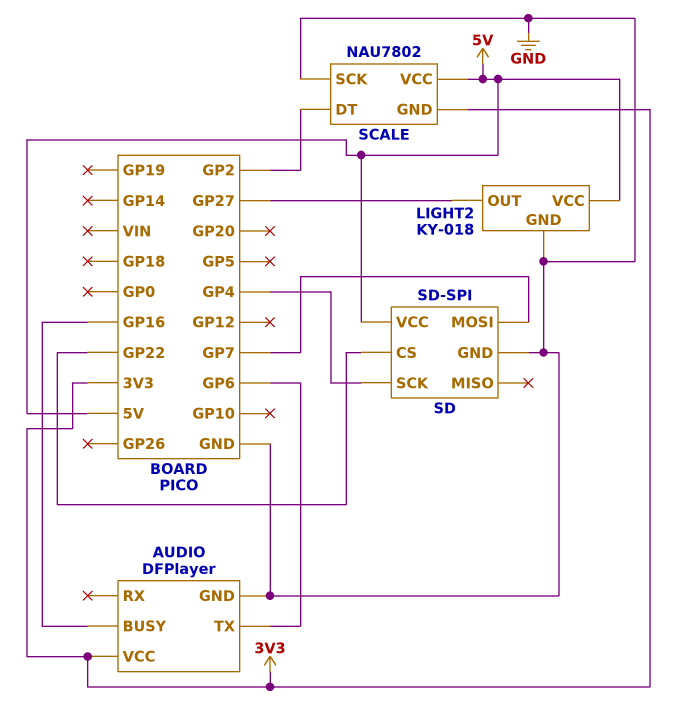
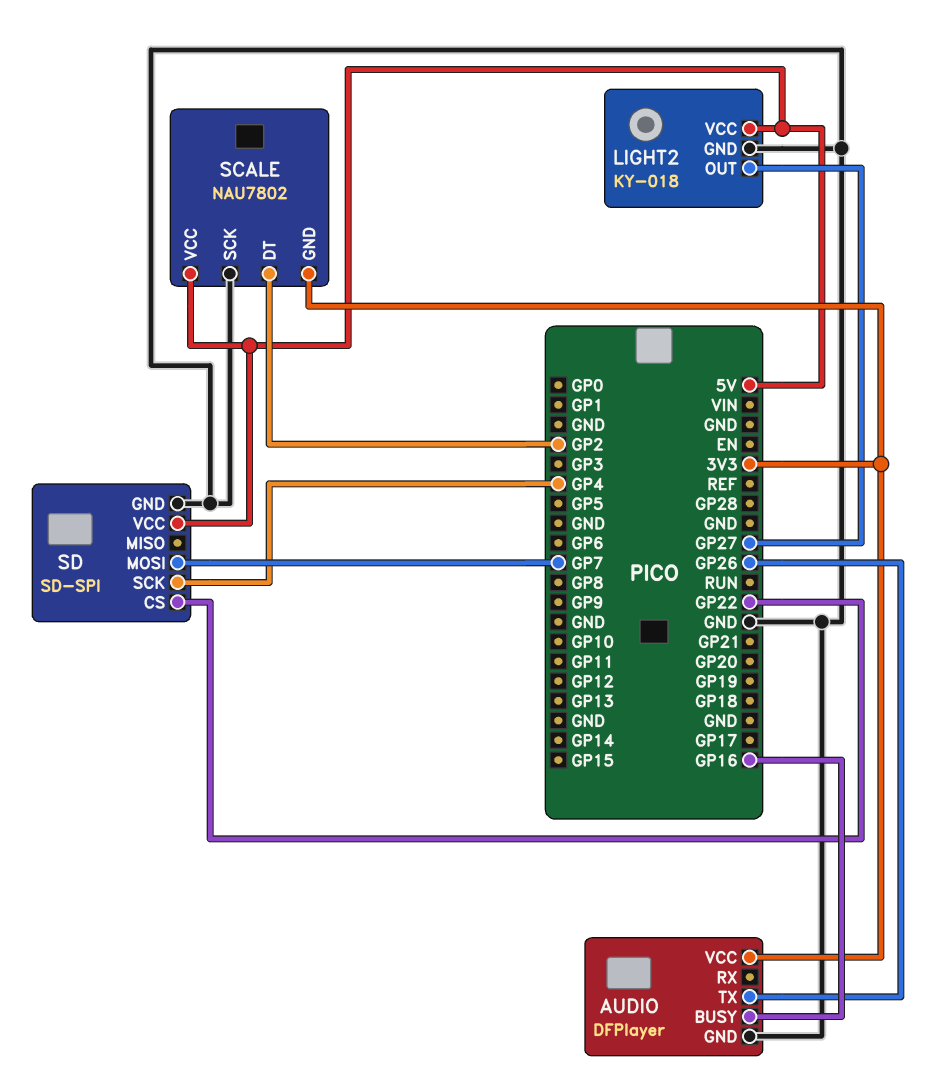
AUDIO pin TX: GP6 -> GP26

